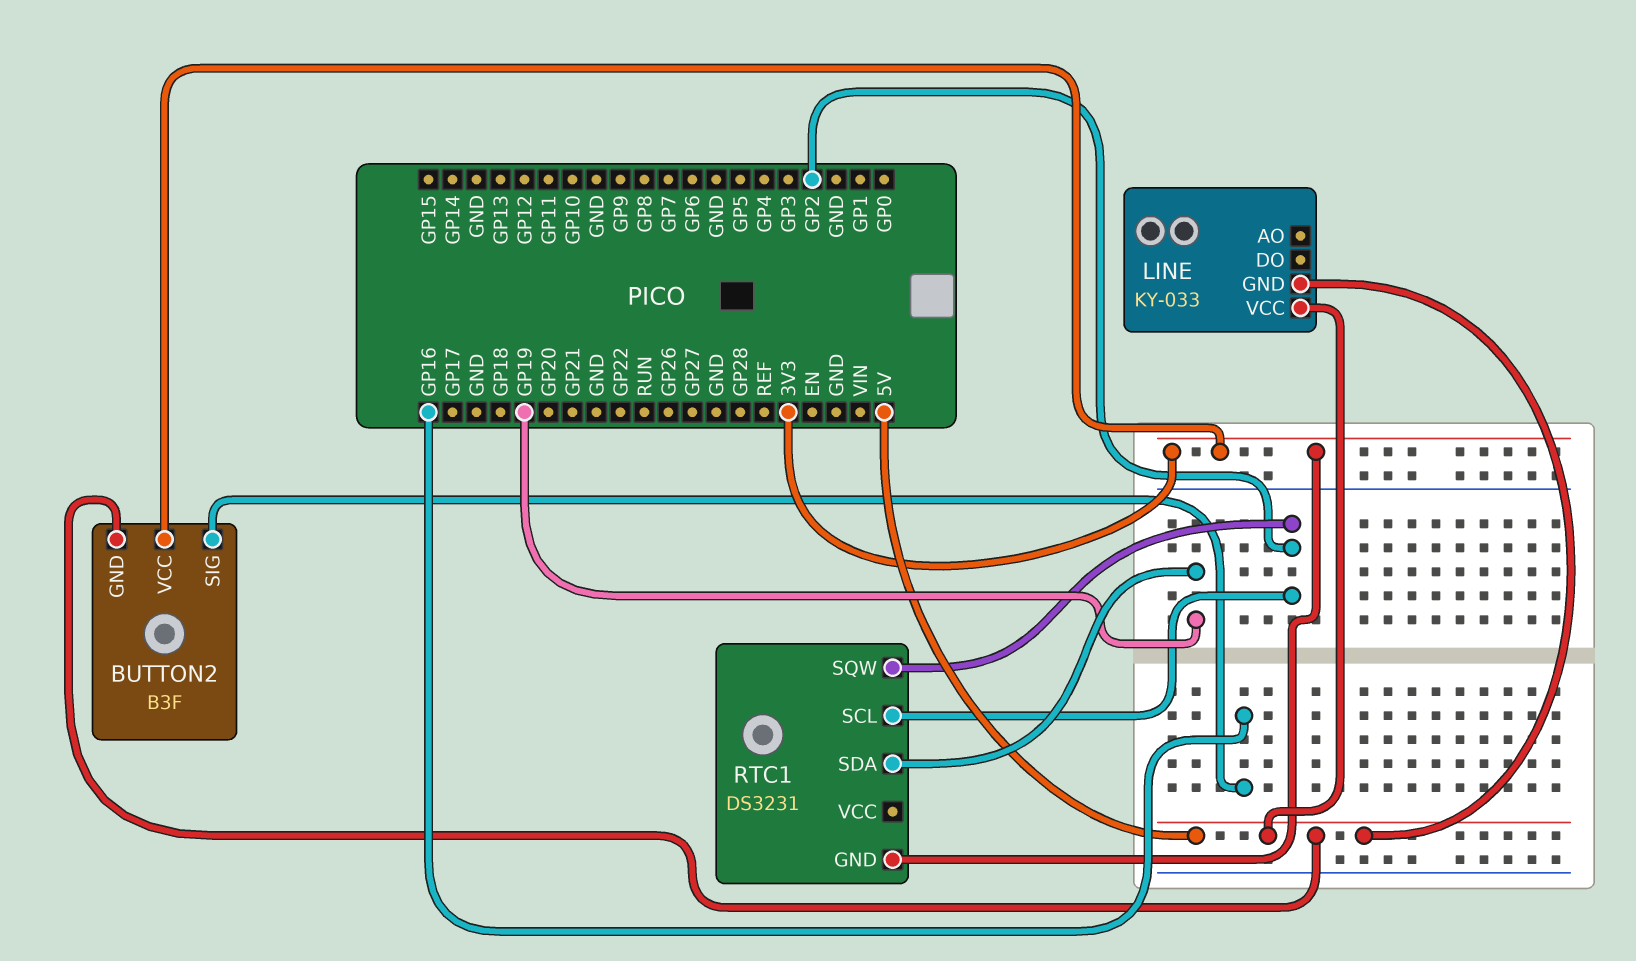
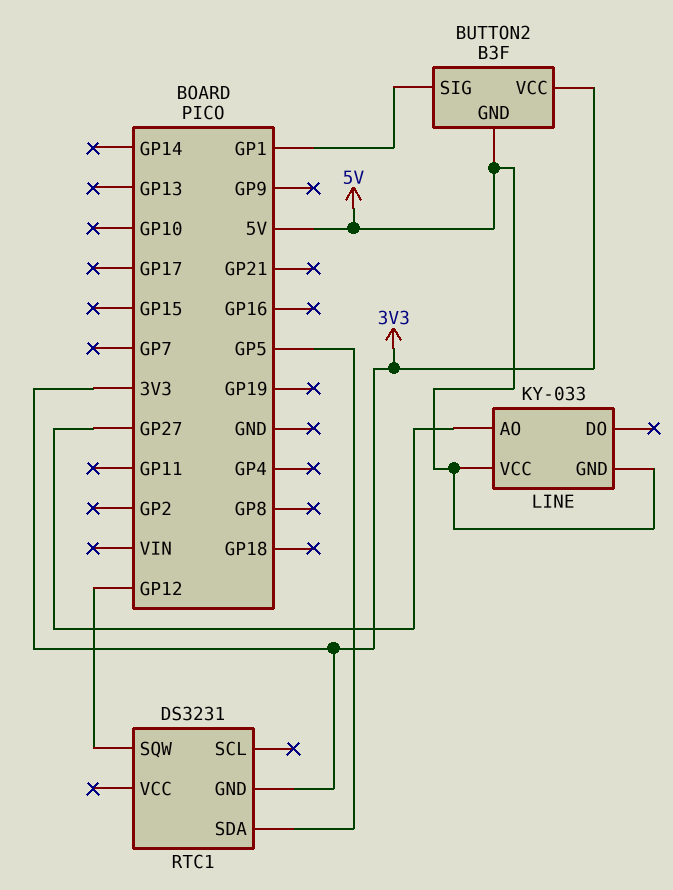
BUTTON2 pin SIG: GP16 -> GP1
LINE pin AO: none -> GP27
RTC1 pin SCL: GP2 -> none
RTC1 pin SDA: GP19 -> GP5
RTC1 pin SQW: GP2 -> GP12

